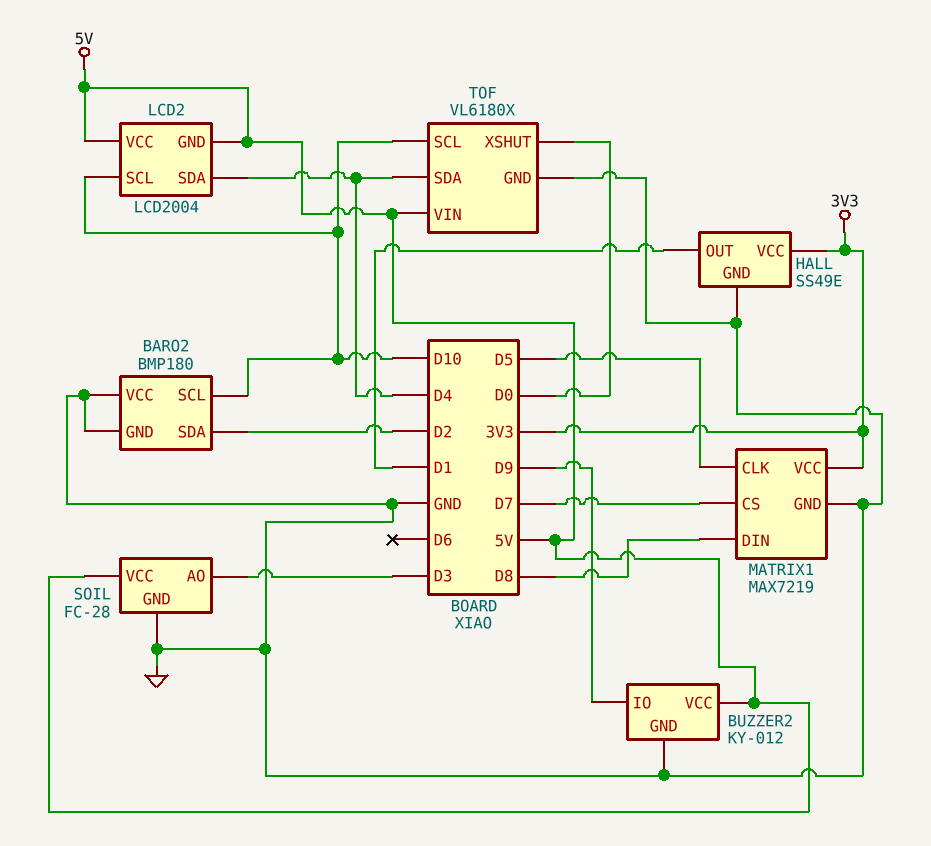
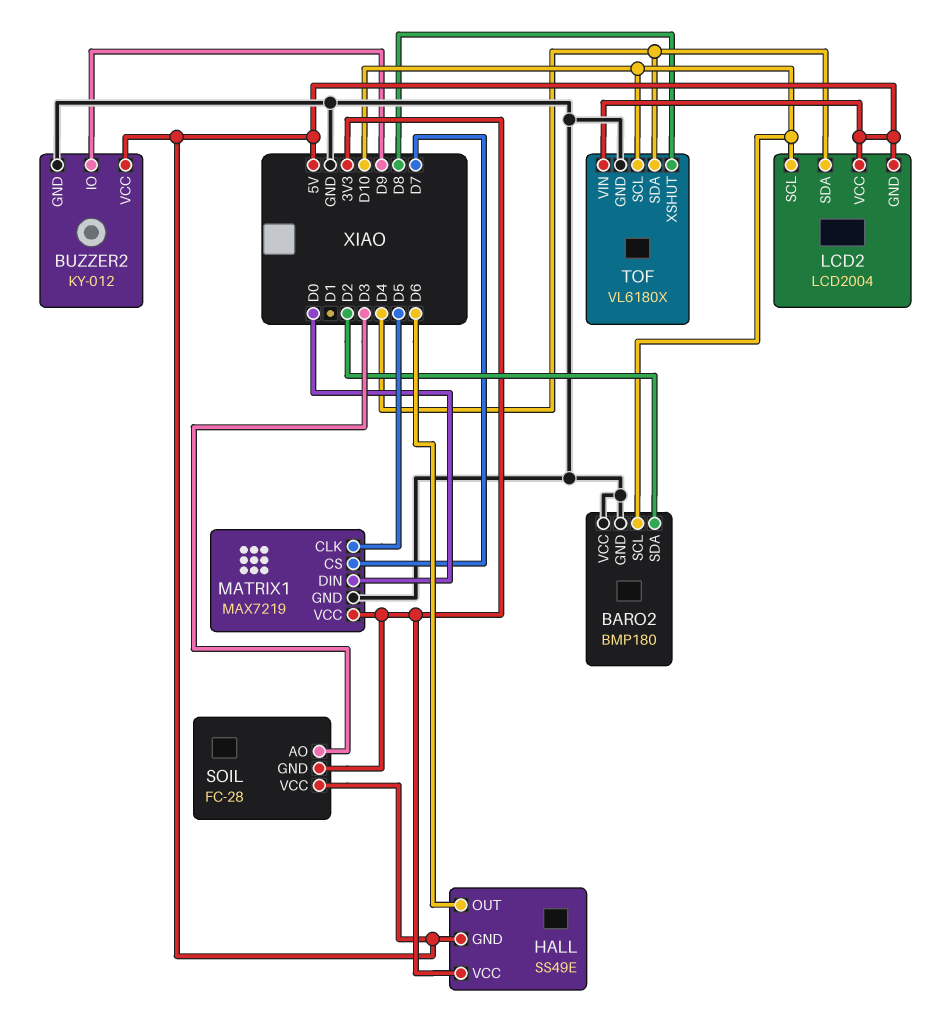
HALL pin GND: GND -> 5V
HALL pin OUT: D1 -> D6
MATRIX1 pin DIN: D8 -> D0
SOIL pin GND: GND -> 3V3
TOF pin XSHUT: D0 -> D8

